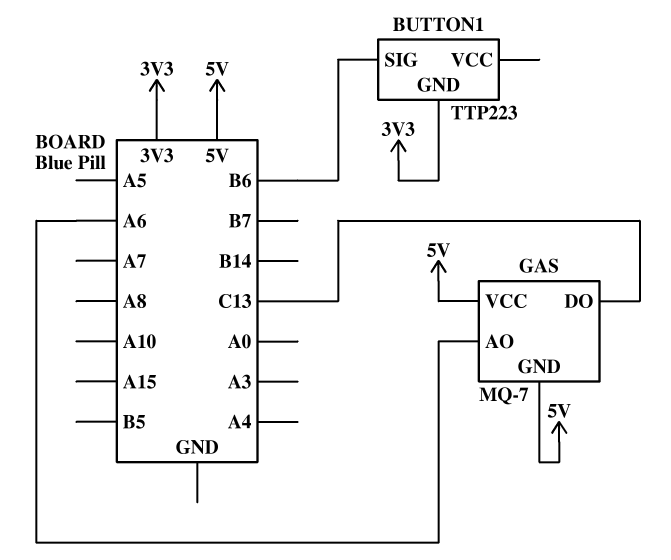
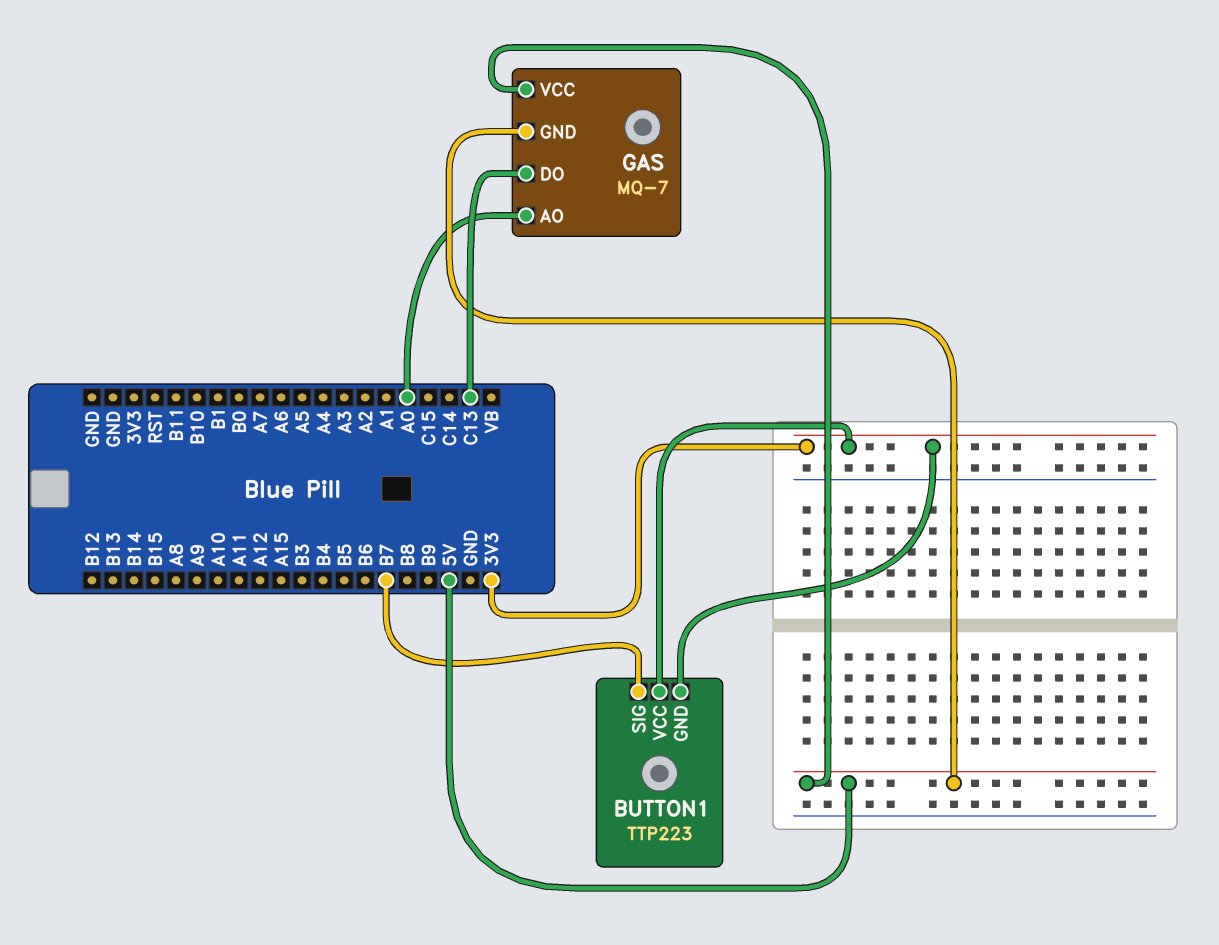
BUTTON1 pin SIG: B6 -> B7
BUTTON1 pin VCC: none -> 3V3
GAS pin AO: A6 -> A0

